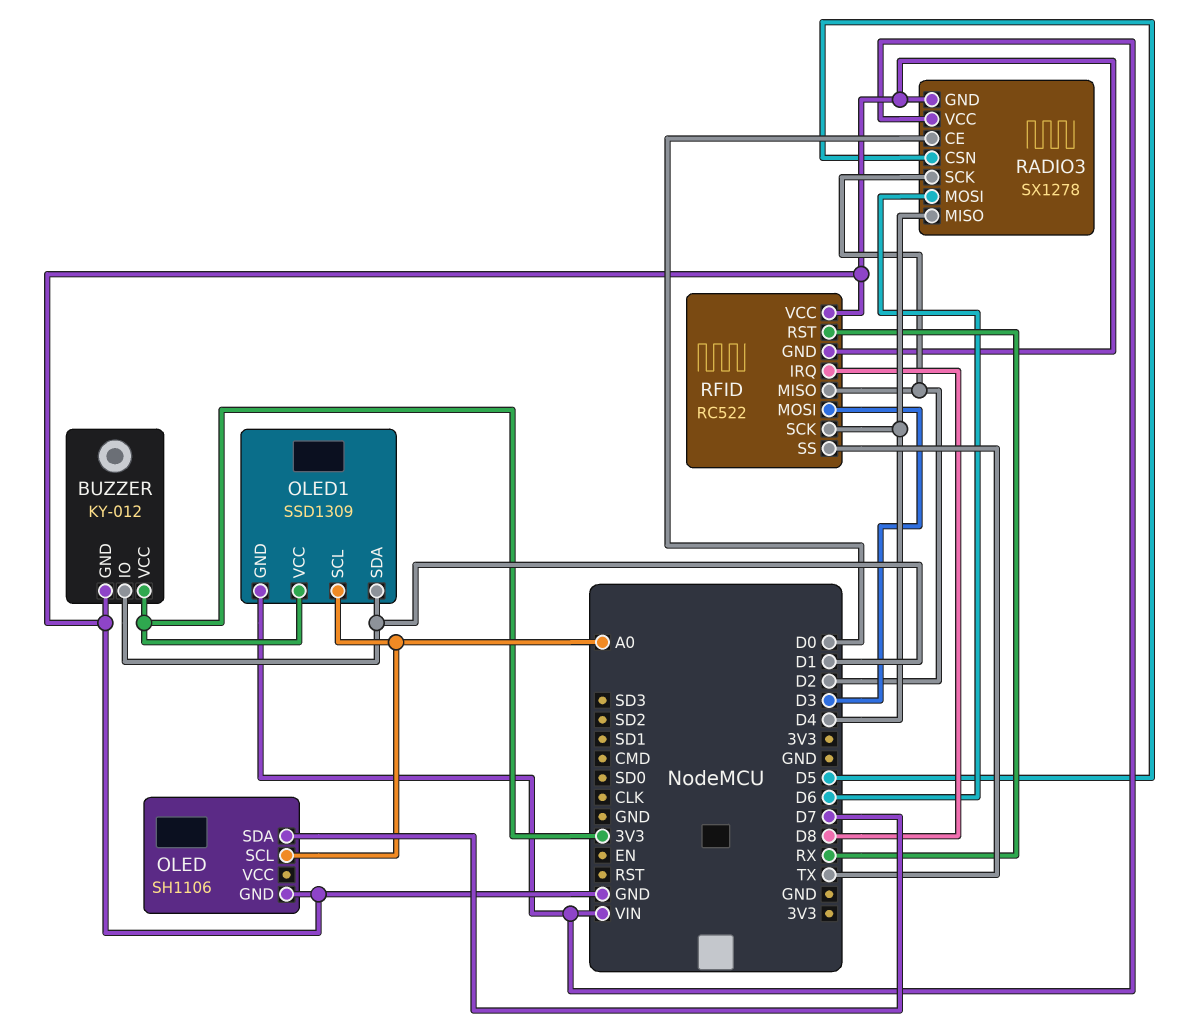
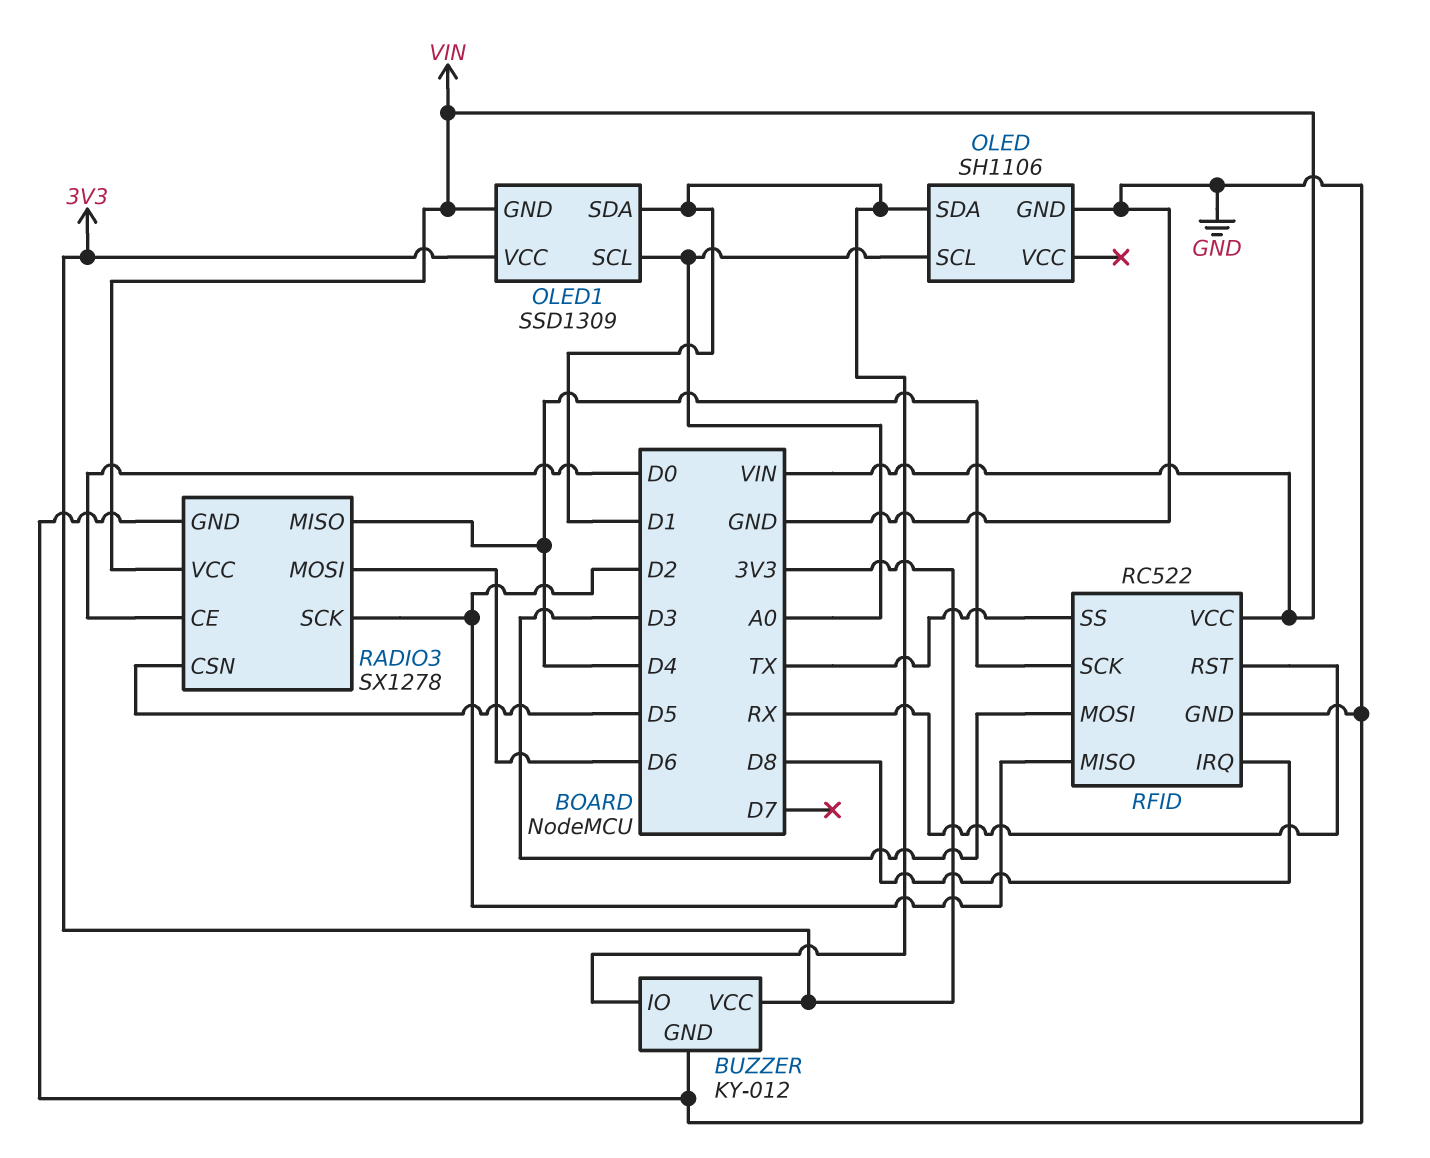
OLED pin SDA: D7 -> D1
RFID pin VCC: GND -> VIN

